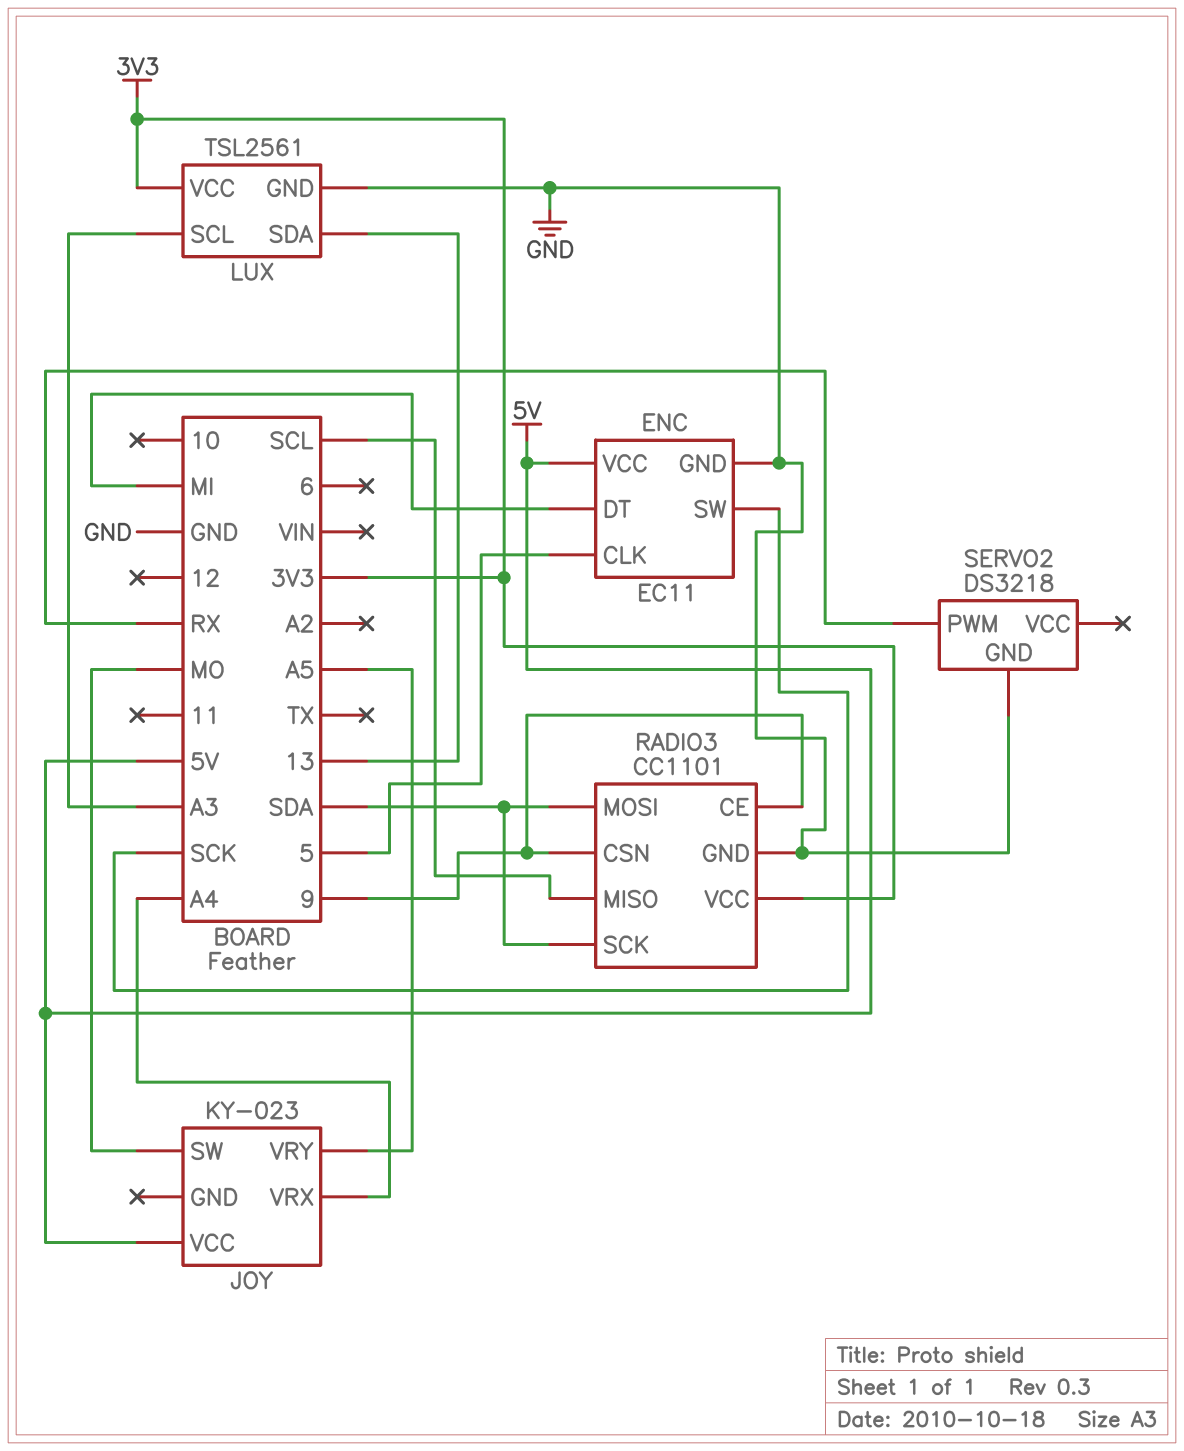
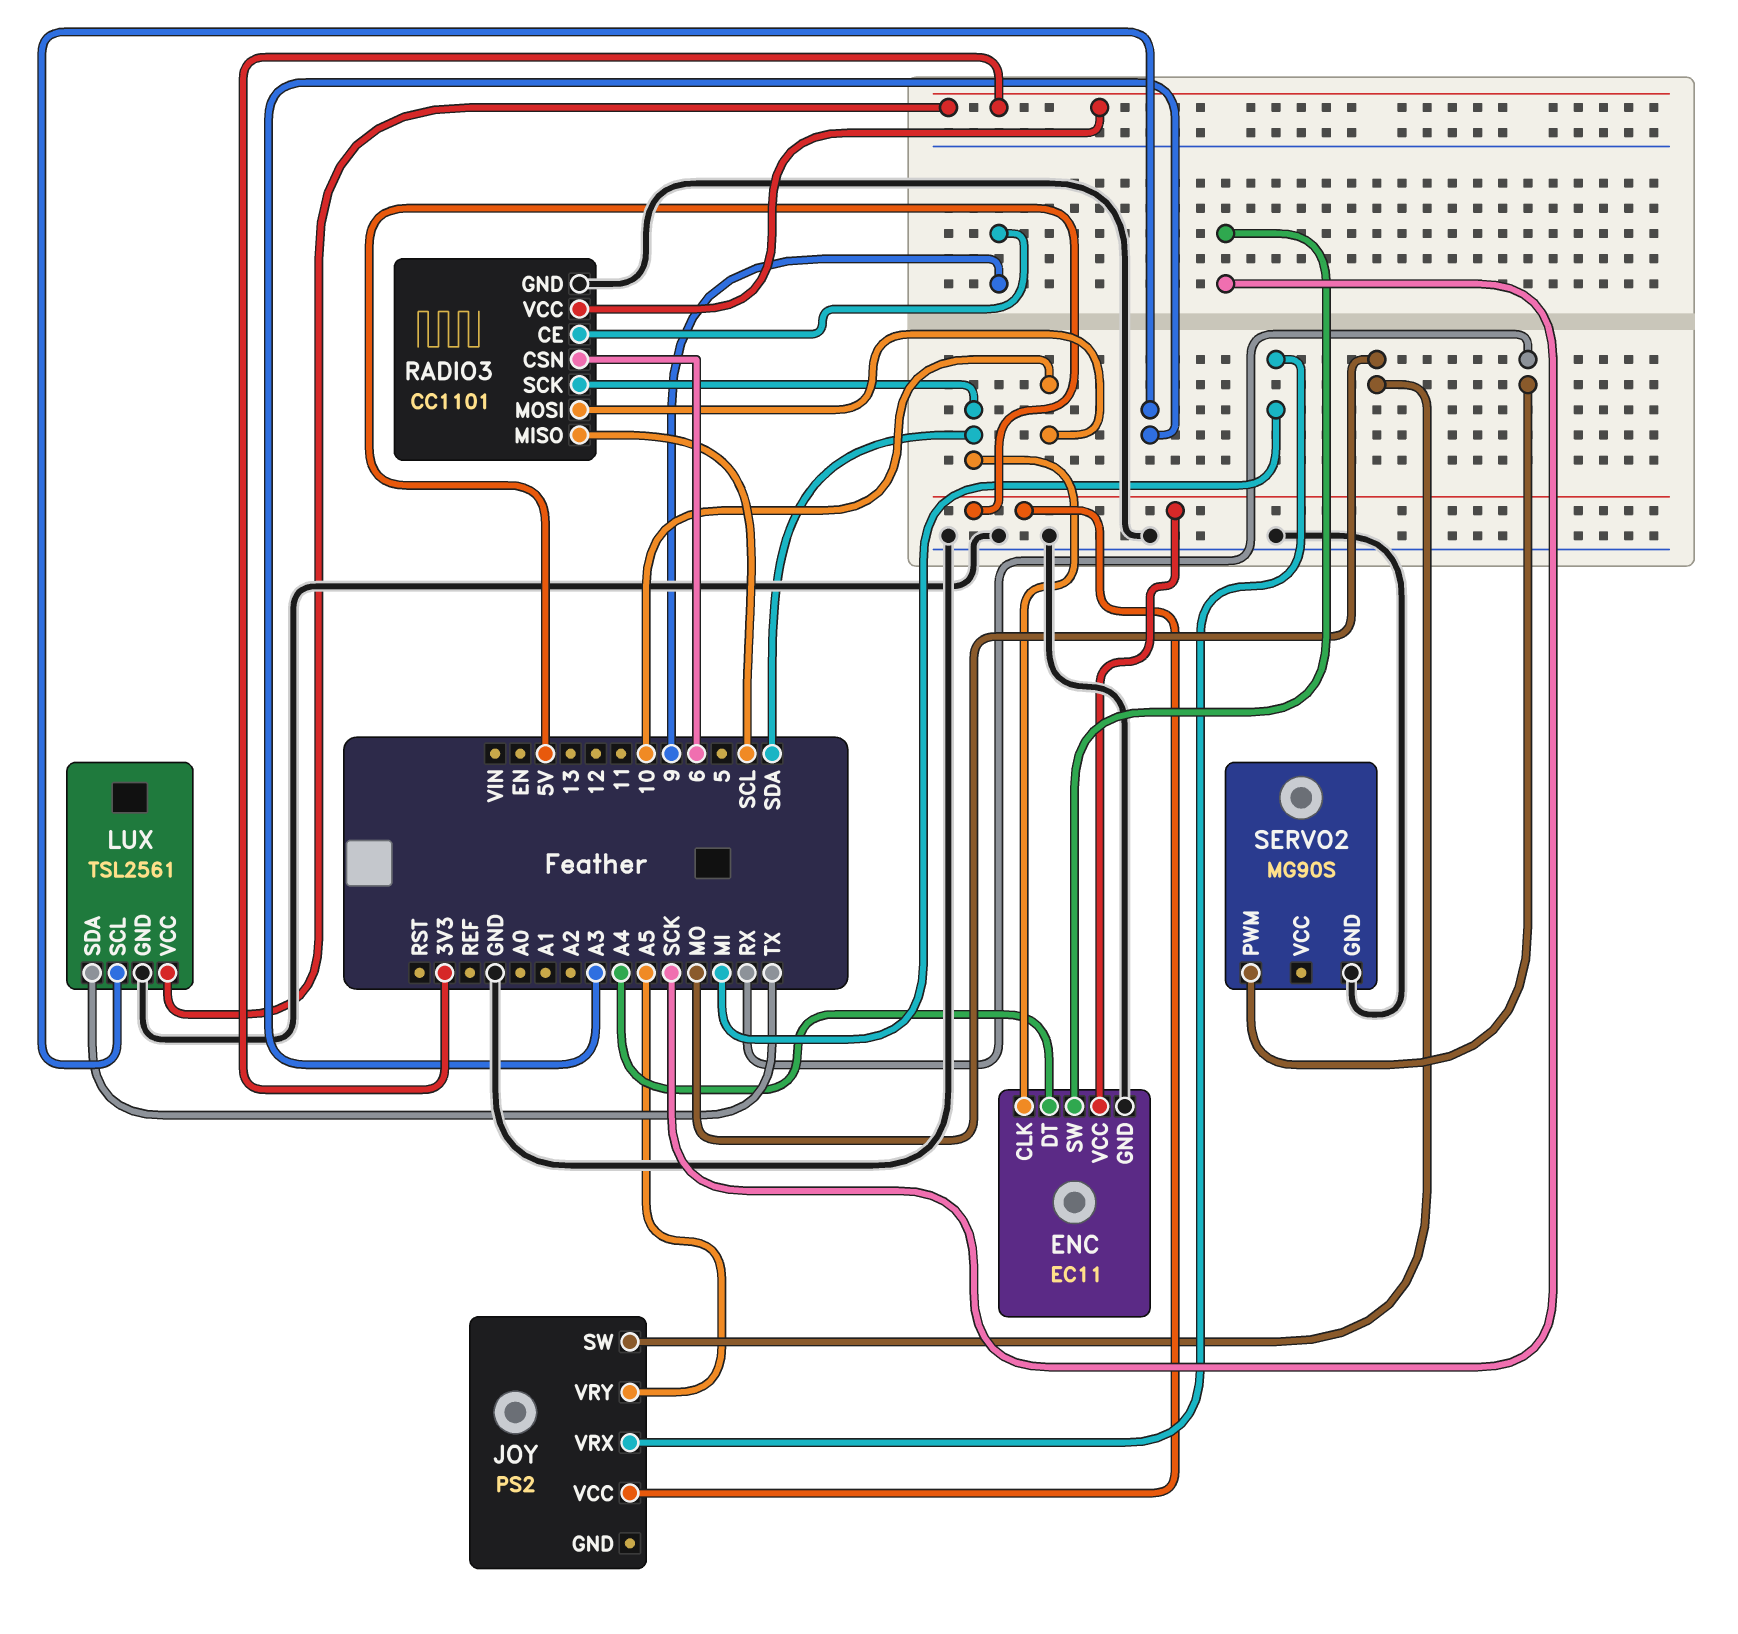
ENC pin CLK: 5 -> SDA
ENC pin DT: MI -> A4
JOY: KY-023 -> PS2
JOY pin VRX: A4 -> MI
LUX pin SDA: 13 -> TX
RADIO3 pin CSN: 9 -> 6
RADIO3 pin MOSI: SDA -> 10
SERVO2: DS3218 -> MG90S

